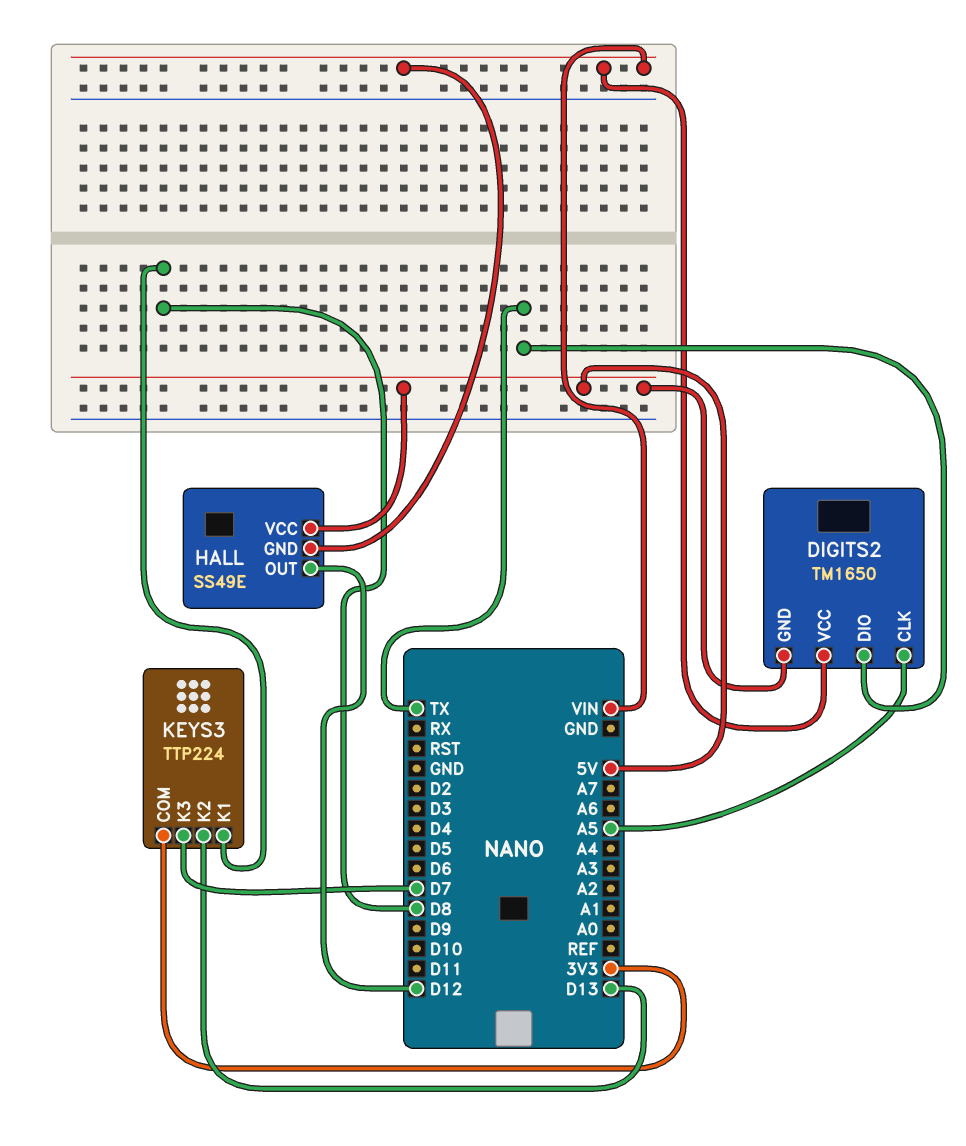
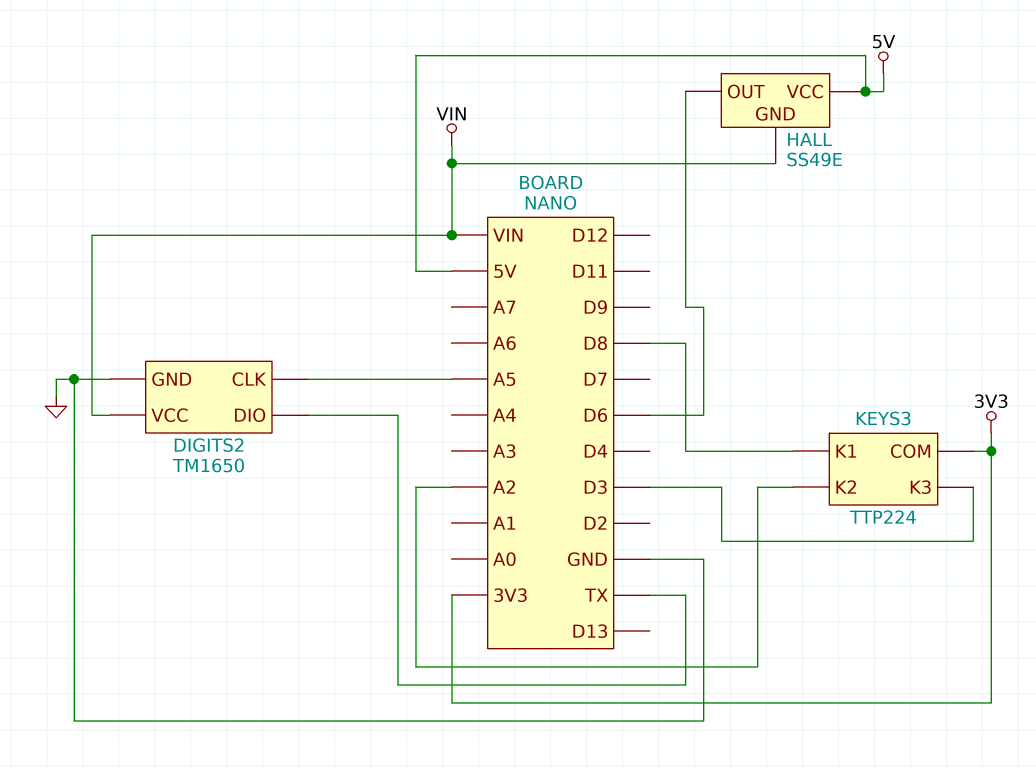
DIGITS2 pin GND: 5V -> GND
HALL pin OUT: D12 -> D6
KEYS3 pin K2: D13 -> A2
KEYS3 pin K3: D7 -> D3

